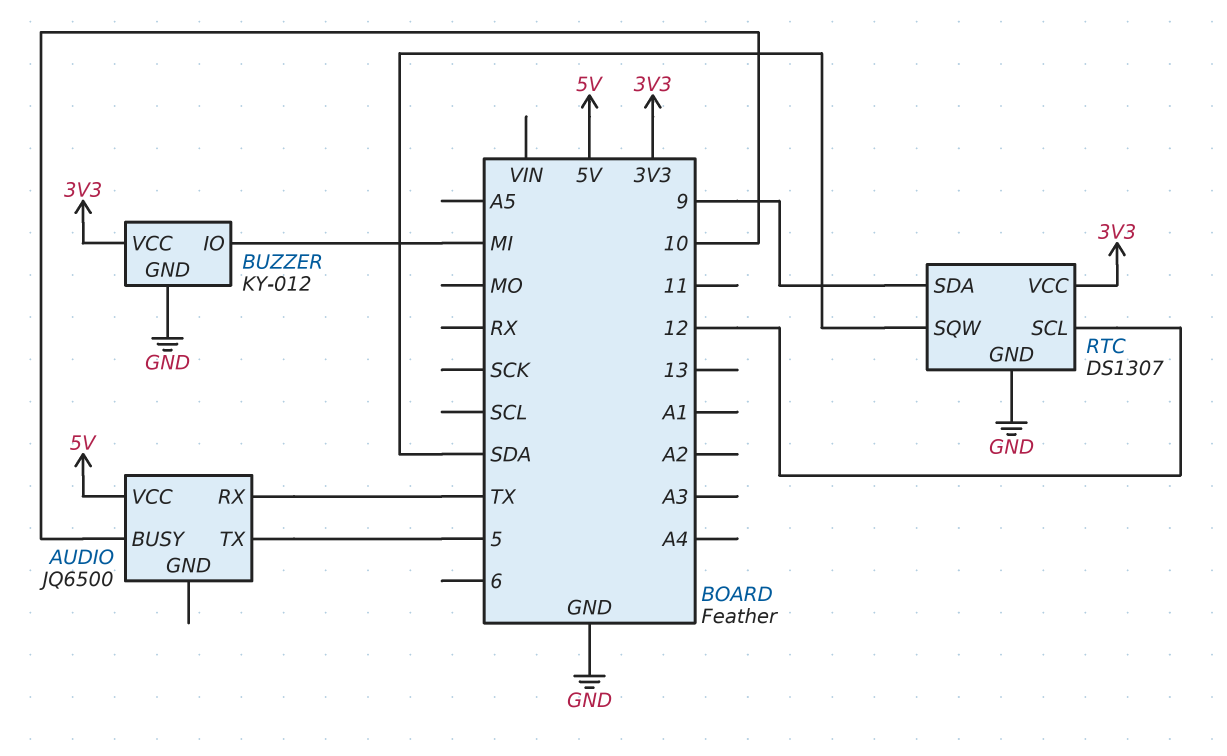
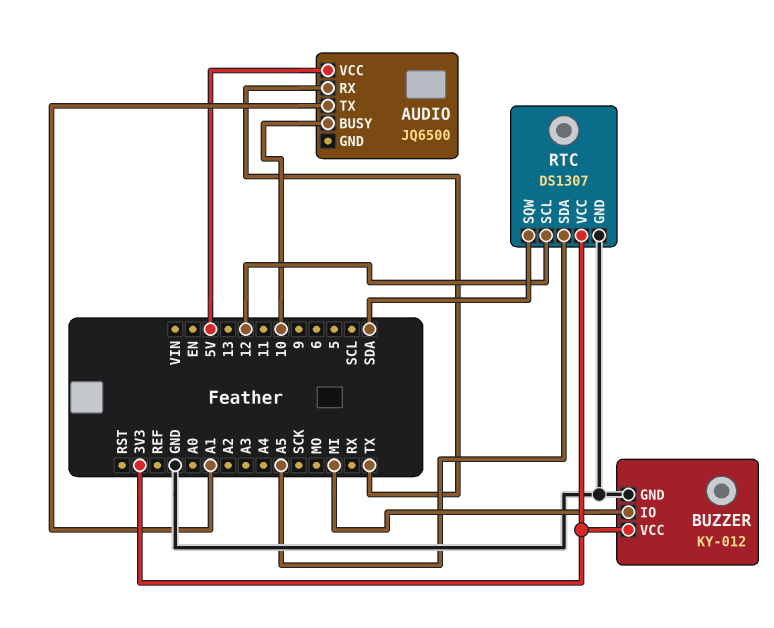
AUDIO pin TX: 5 -> A1
RTC pin SDA: 9 -> A5

